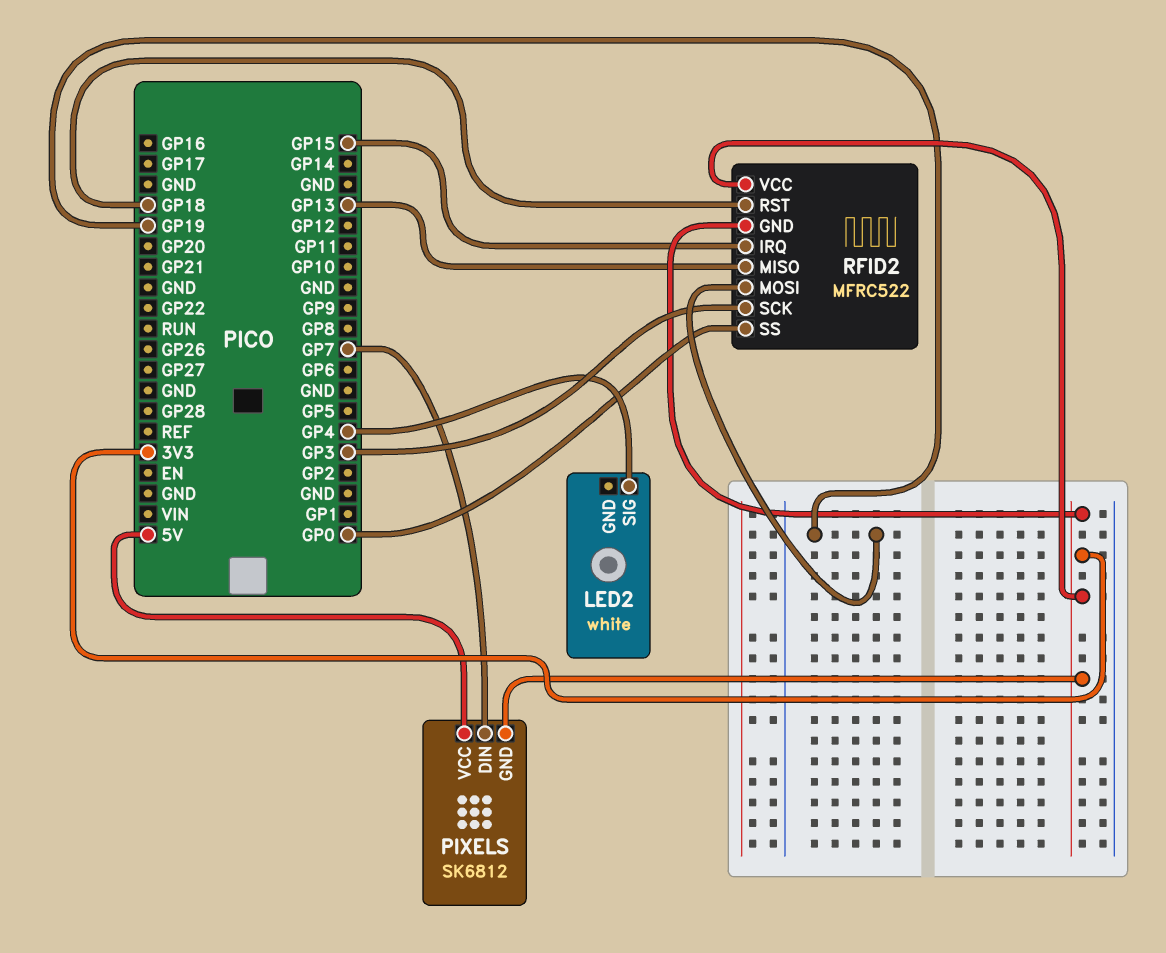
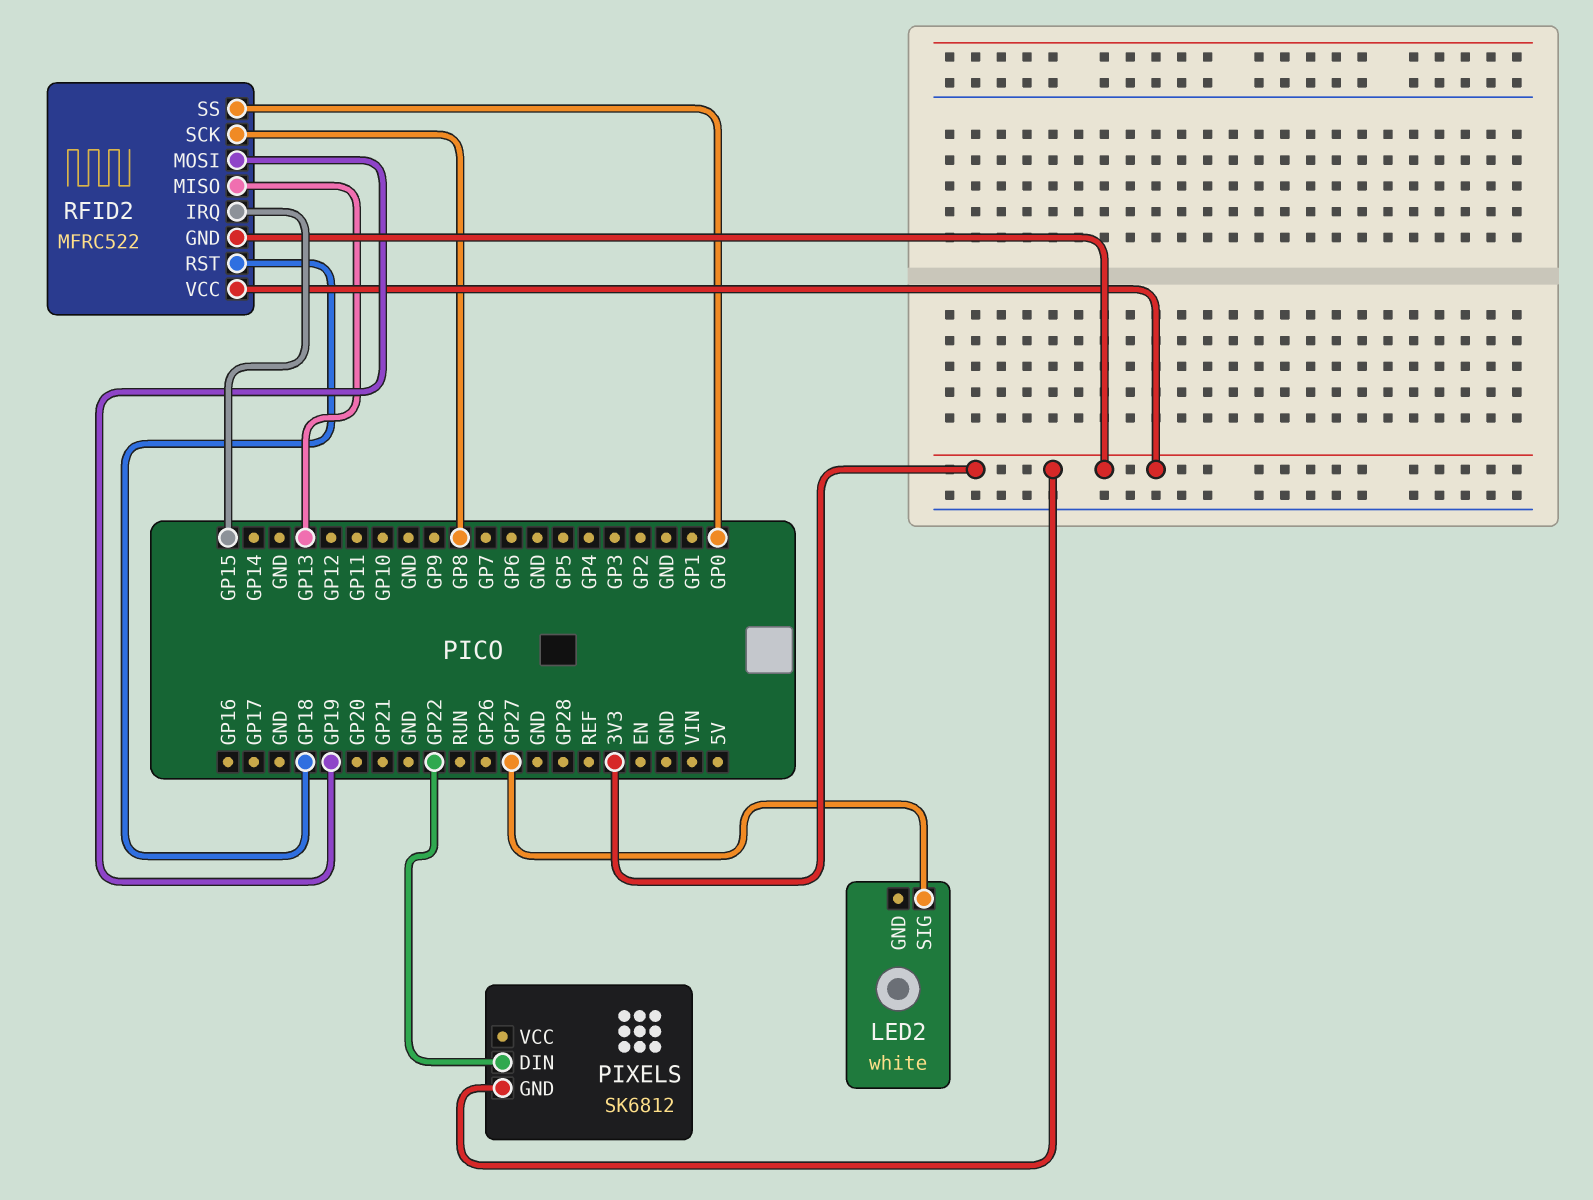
LED2 pin SIG: GP4 -> GP27
PIXELS pin DIN: GP7 -> GP22
PIXELS pin VCC: 5V -> none
RFID2 pin SCK: GP3 -> GP8

